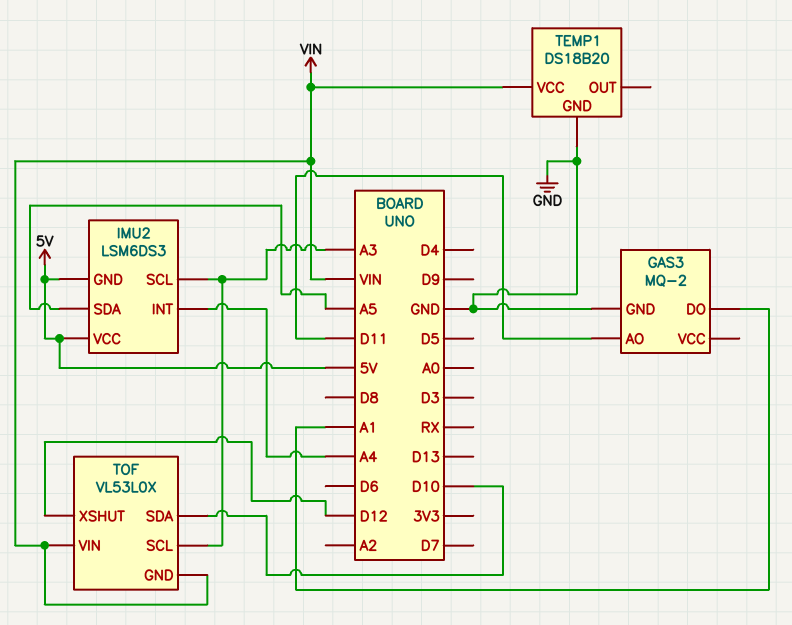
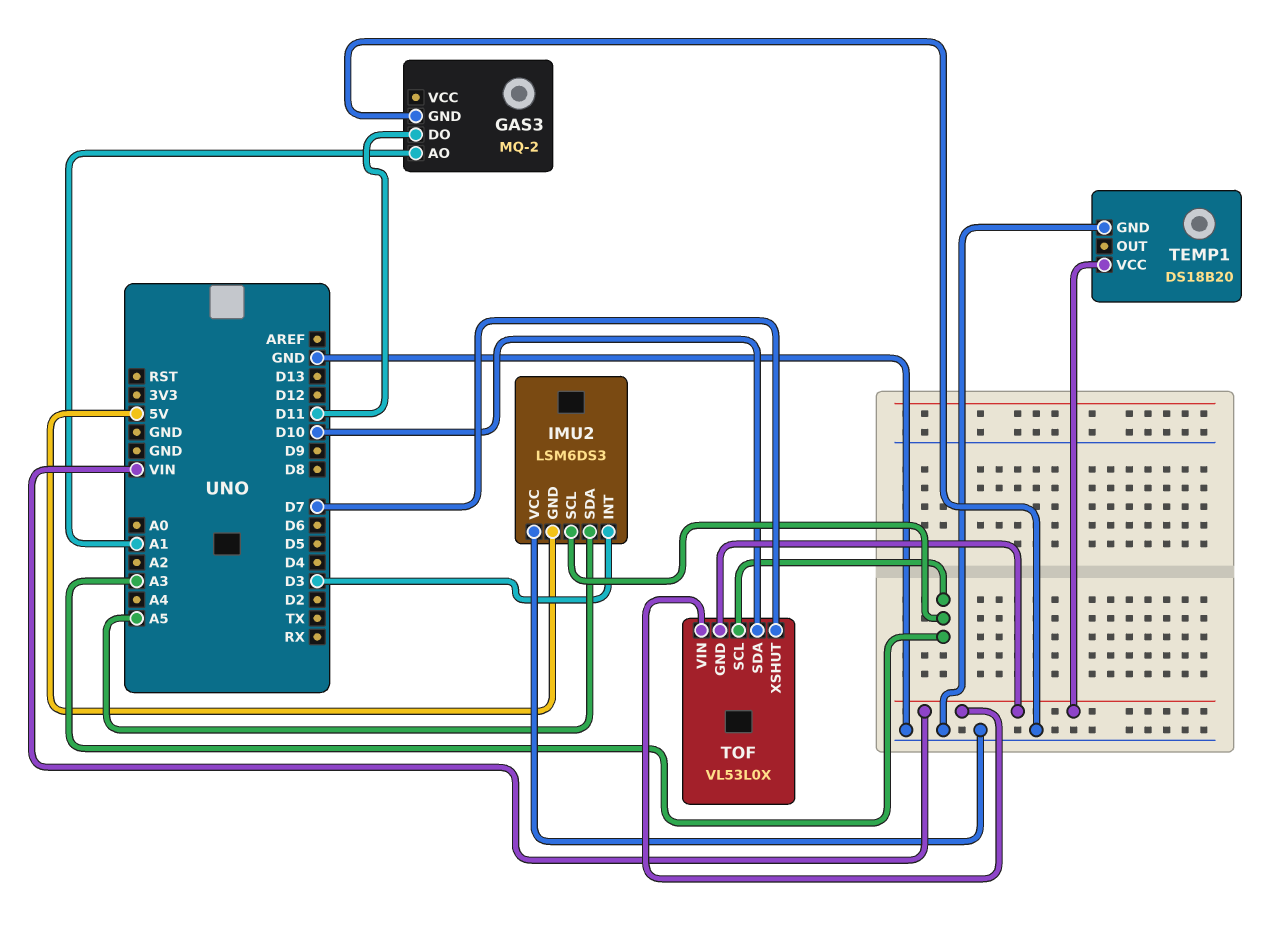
GAS3 pin AO: D11 -> A1
GAS3 pin DO: A1 -> D11
IMU2 pin INT: A4 -> D3
IMU2 pin VCC: 5V -> GND
TOF pin XSHUT: D12 -> D7

